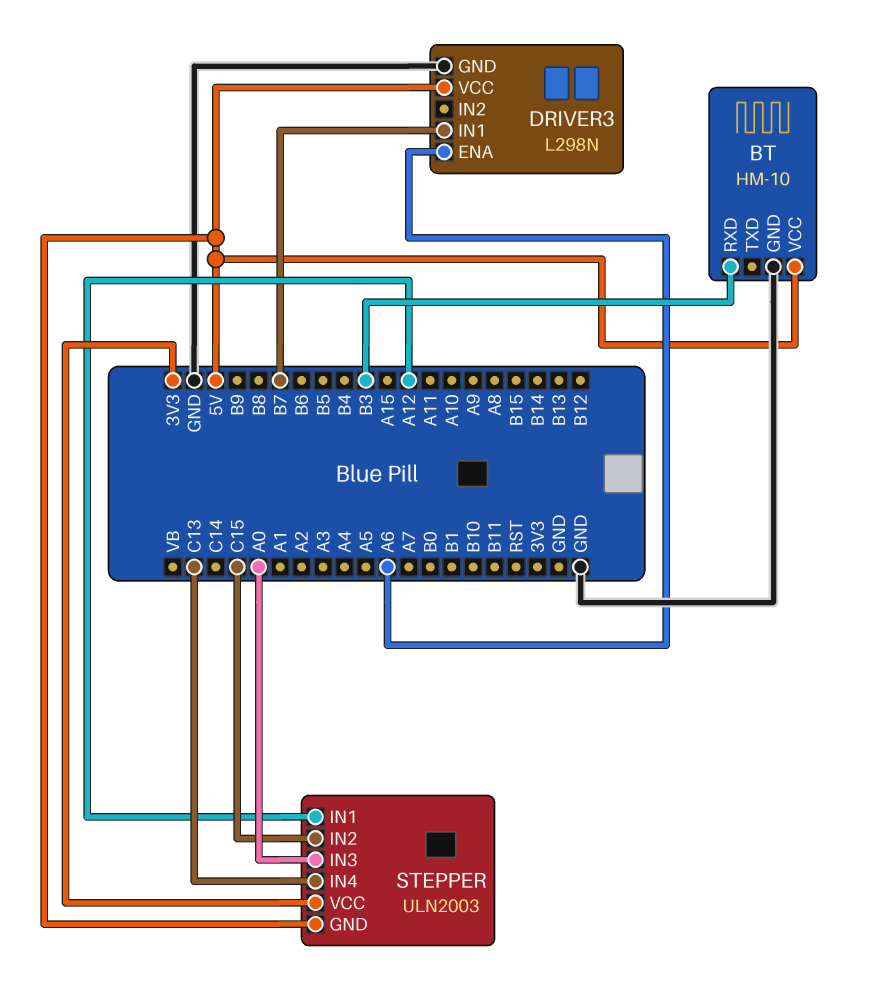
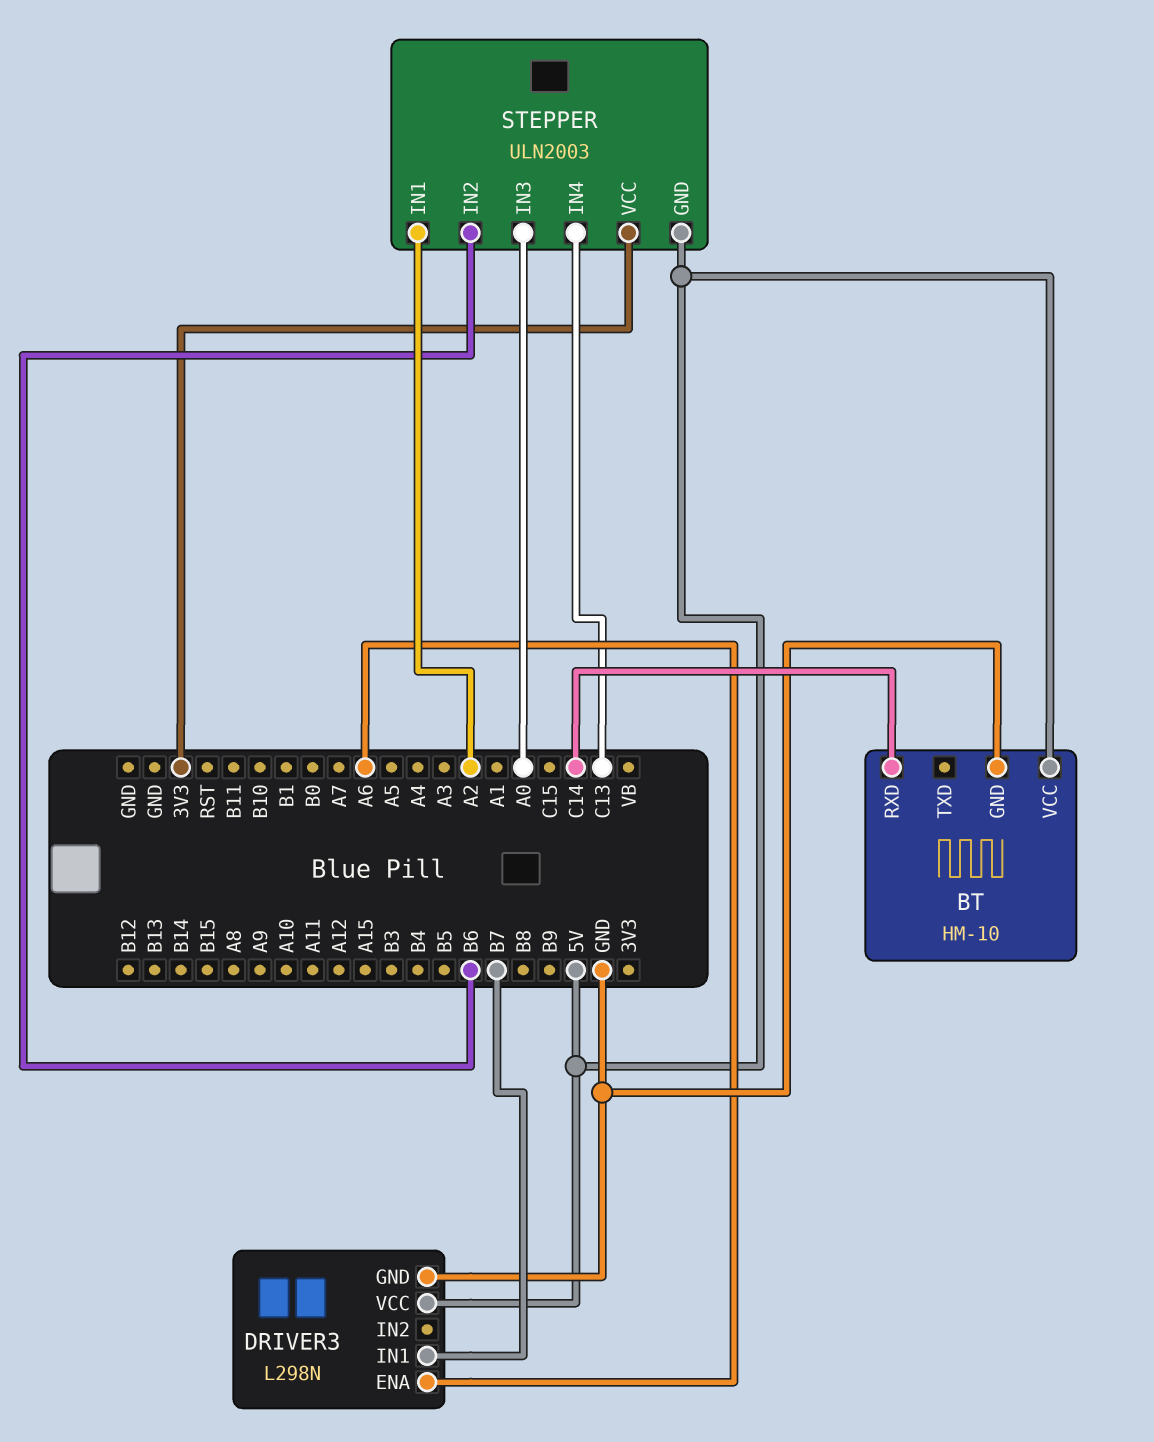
BT pin RXD: B3 -> C14
STEPPER pin IN1: A12 -> A2
STEPPER pin IN2: C15 -> B6

